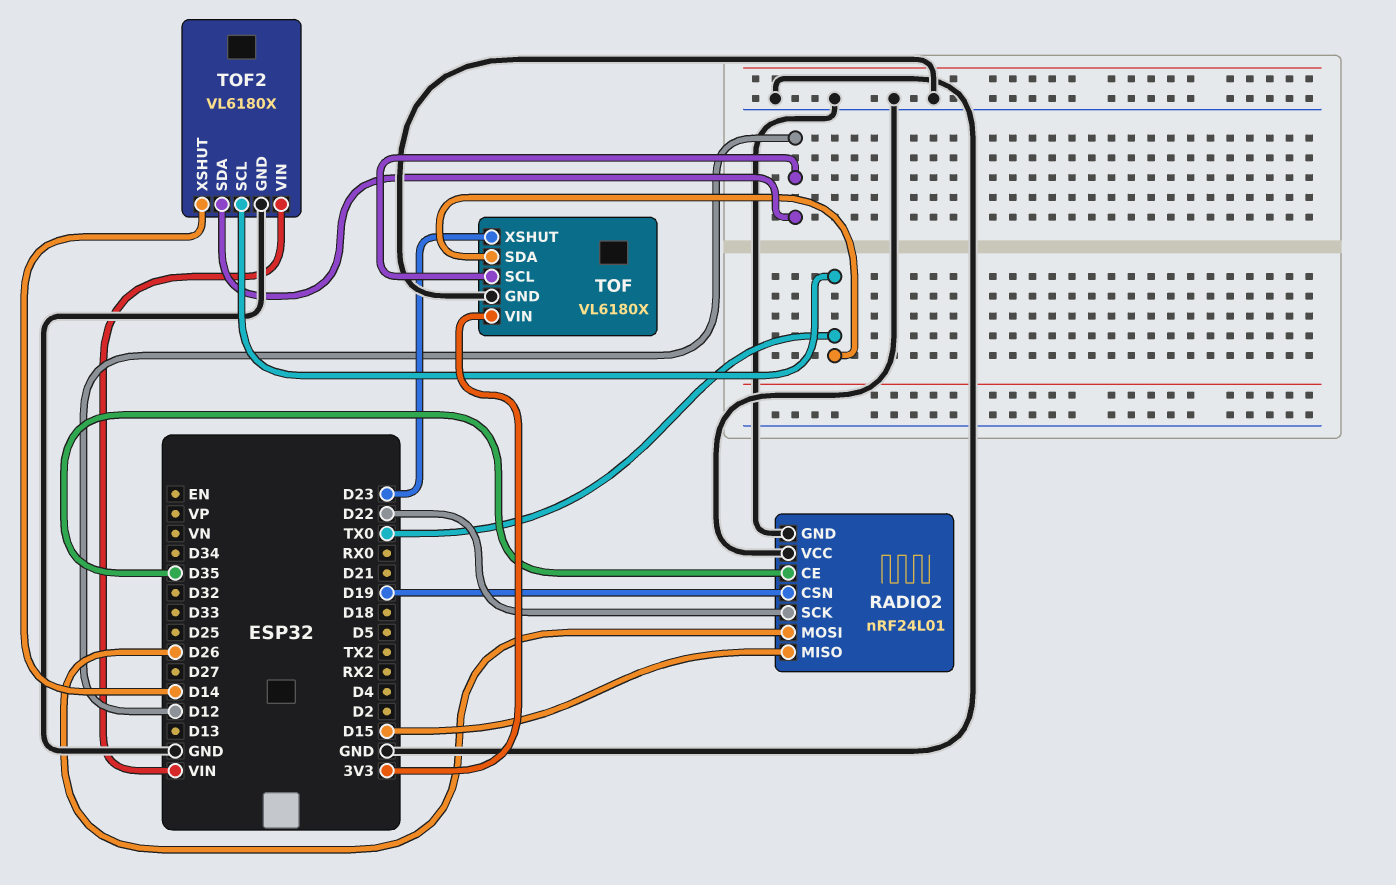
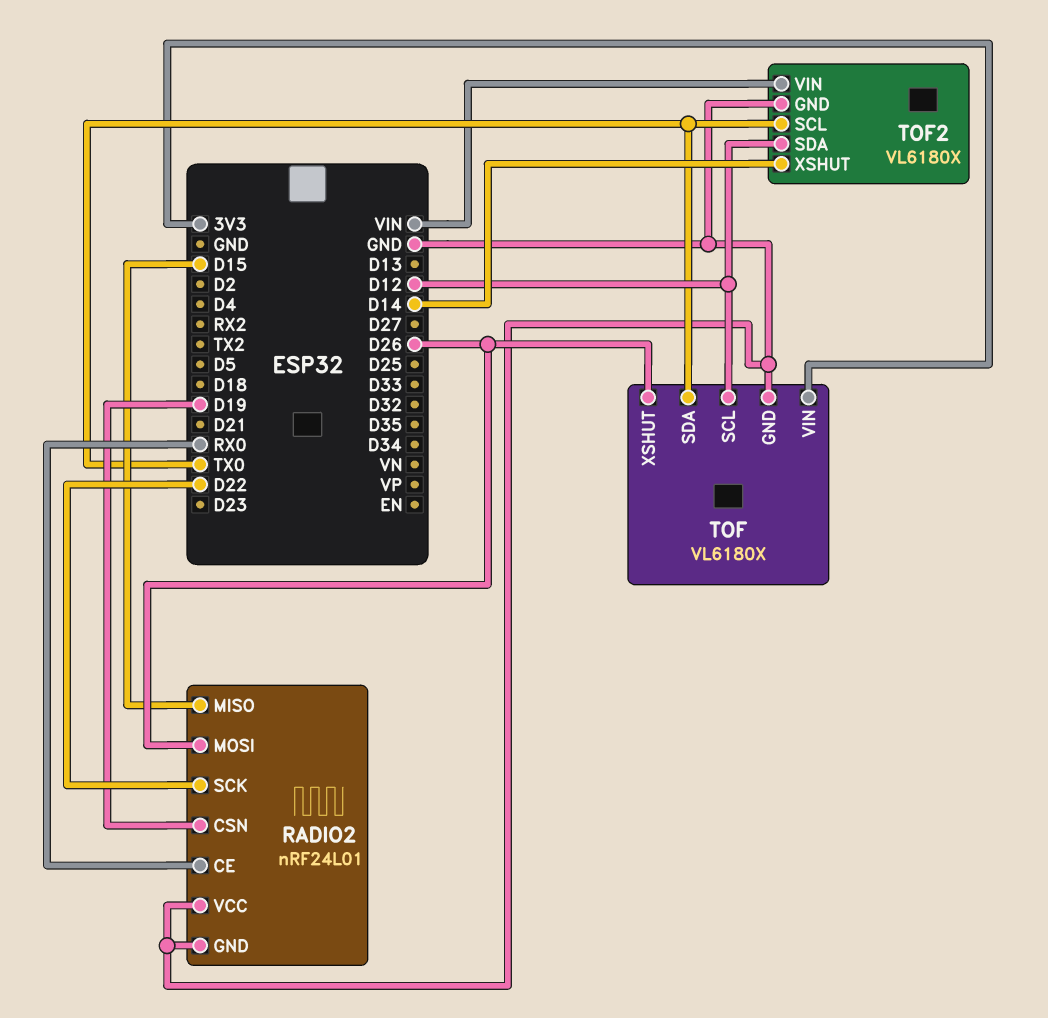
RADIO2 pin CE: D35 -> RX0
TOF pin XSHUT: D23 -> D26

